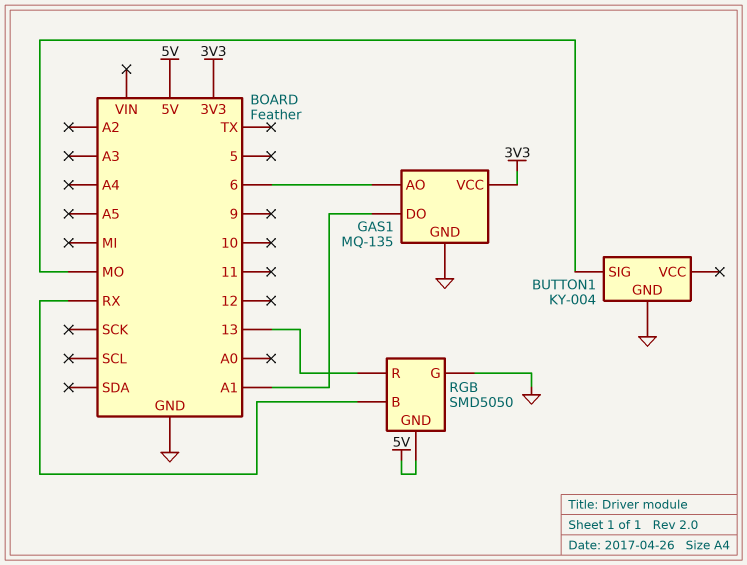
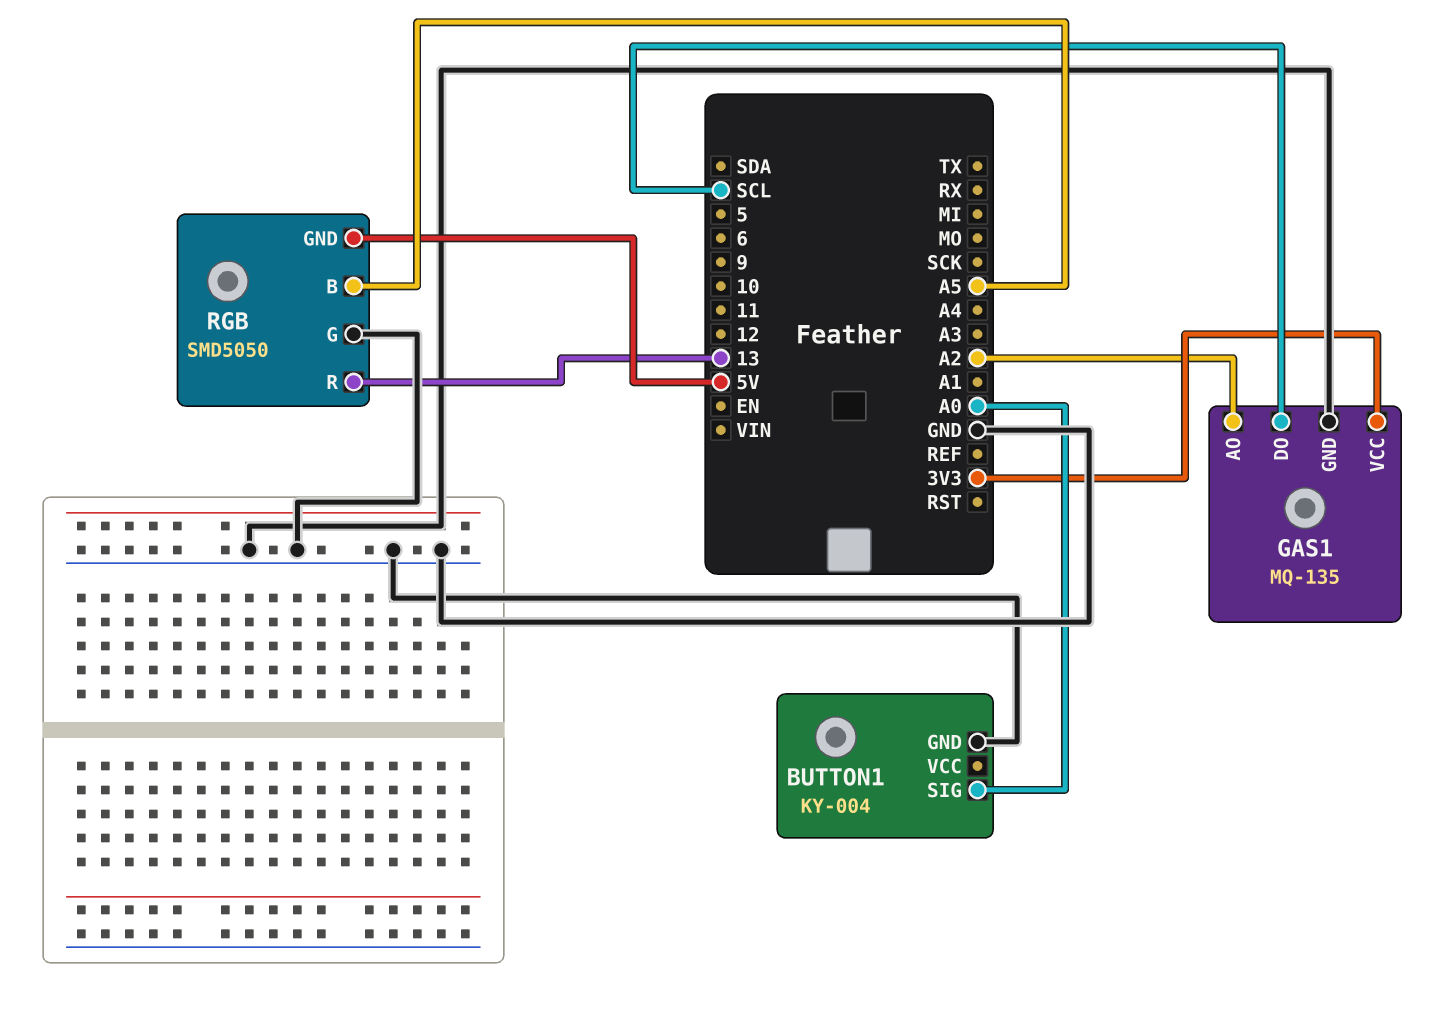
BUTTON1 pin SIG: MO -> A0
GAS1 pin AO: 6 -> A2
GAS1 pin DO: A1 -> SCL
RGB pin B: RX -> A5

